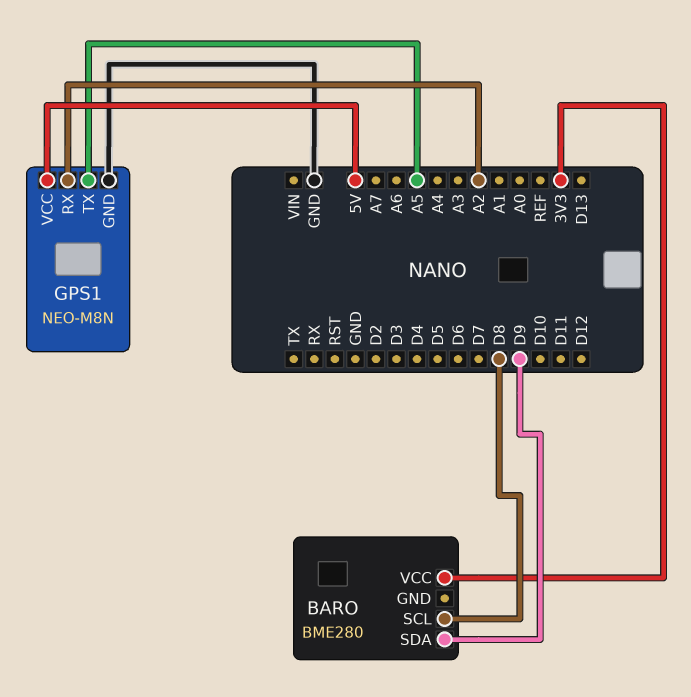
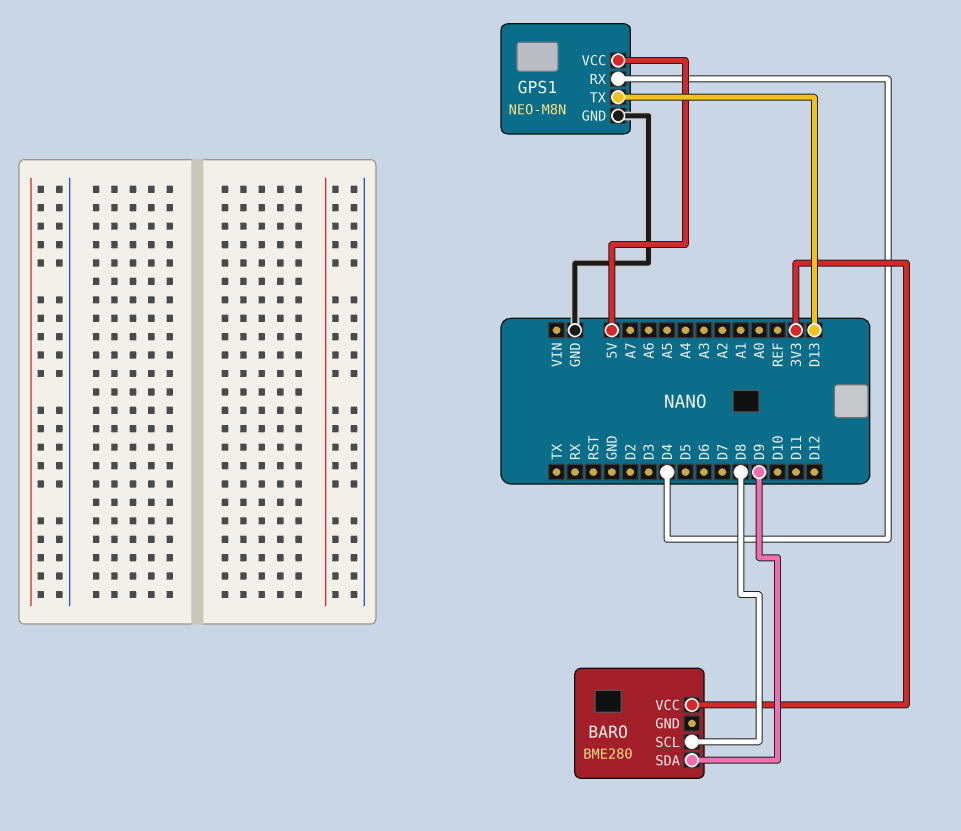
GPS1 pin RX: A2 -> D4
GPS1 pin TX: A5 -> D13

